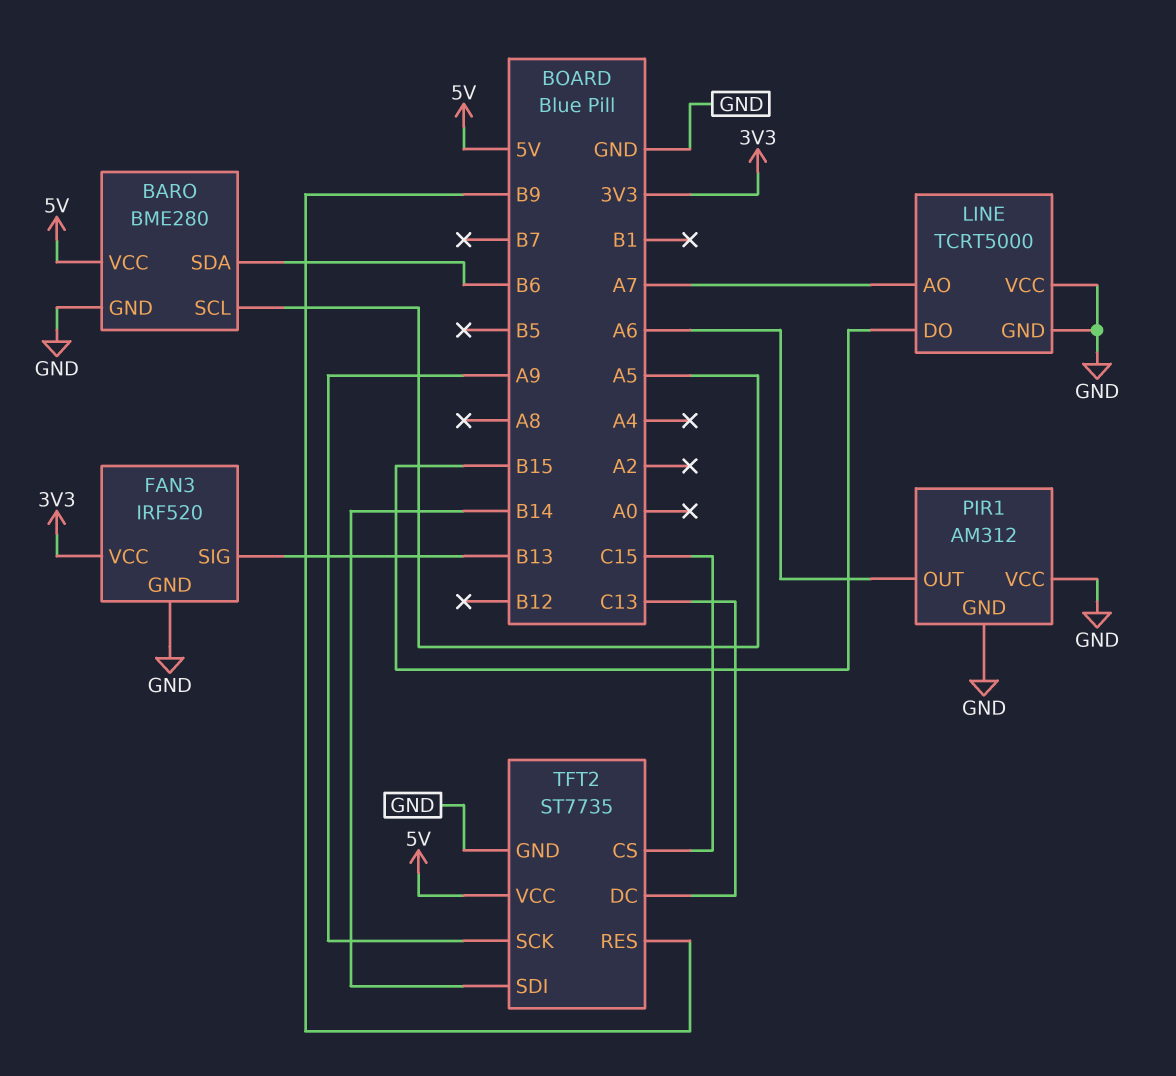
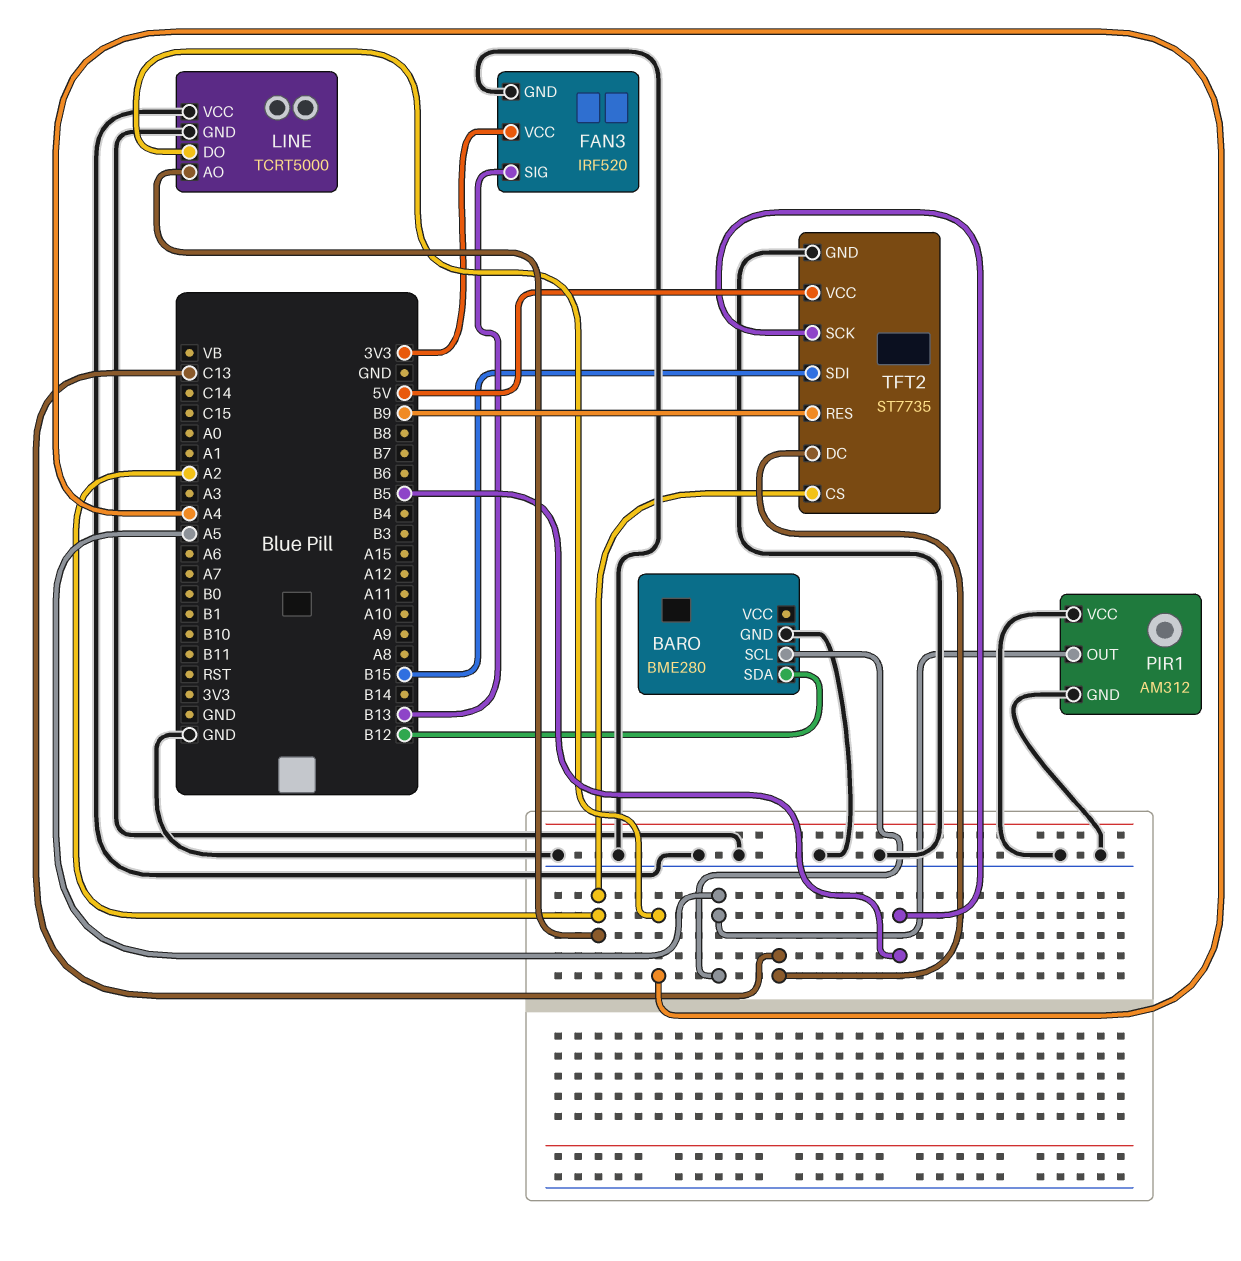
BARO pin SDA: B6 -> B12
BARO pin VCC: 5V -> none
LINE pin AO: A7 -> A2
LINE pin DO: B15 -> A4
PIR1 pin OUT: A6 -> A5
TFT2 pin CS: C15 -> A2
TFT2 pin SCK: A9 -> B5
TFT2 pin SDI: B14 -> B15

